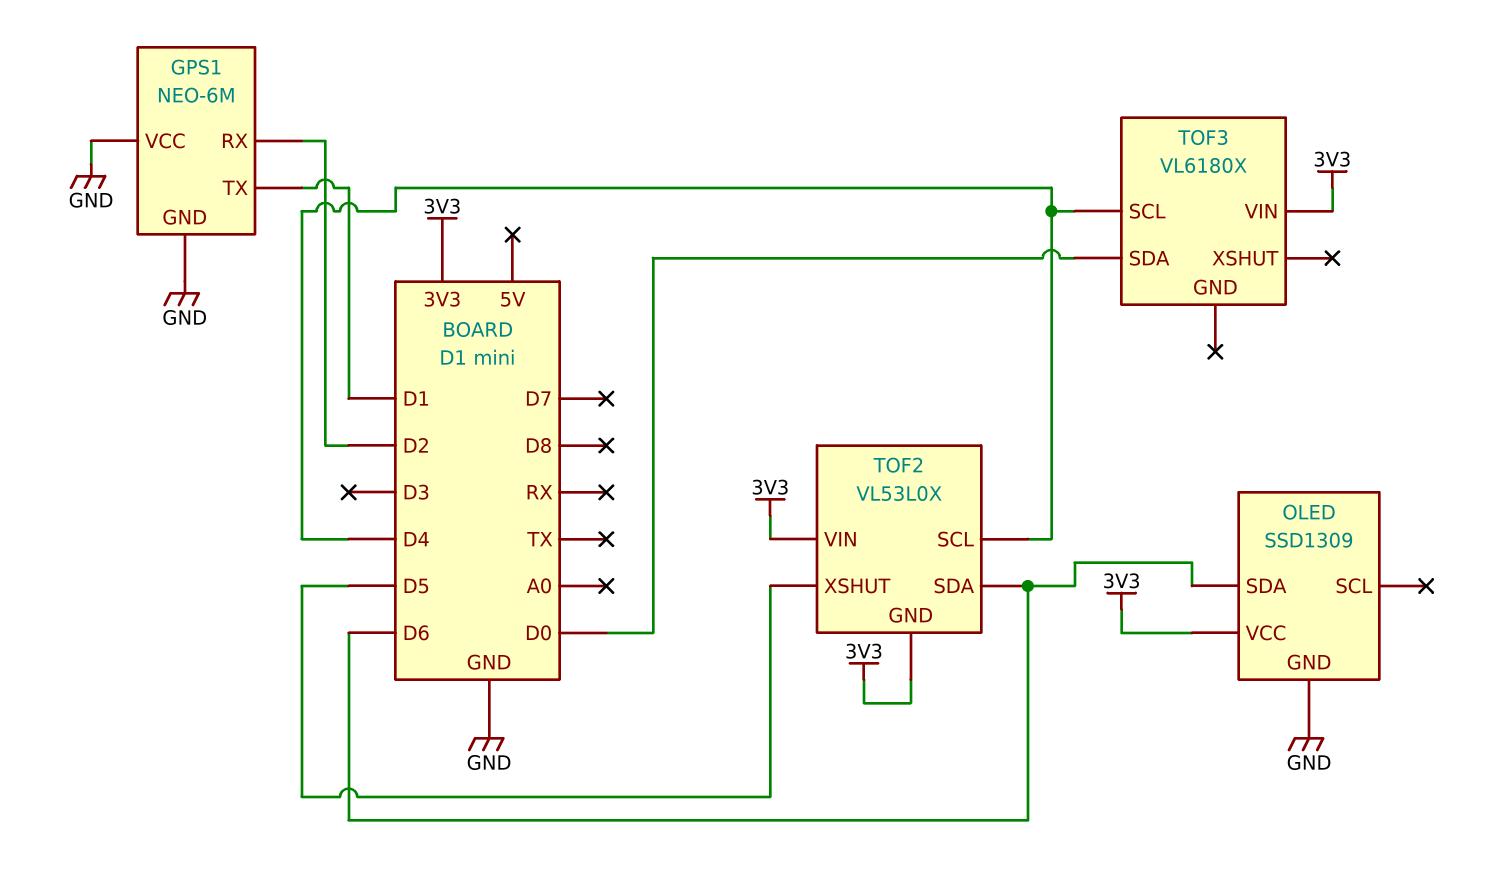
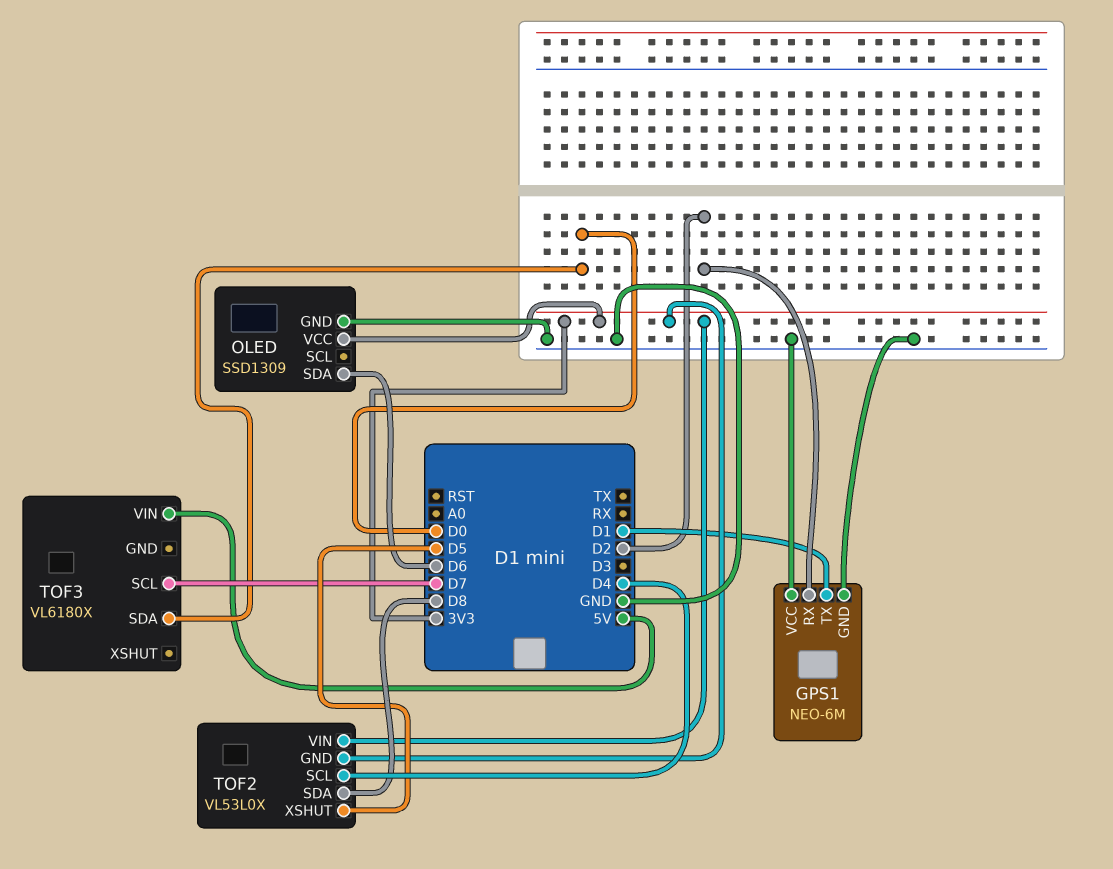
TOF2 pin SDA: D6 -> D8
TOF3 pin SCL: D4 -> D7
TOF3 pin VIN: 3V3 -> 5V

